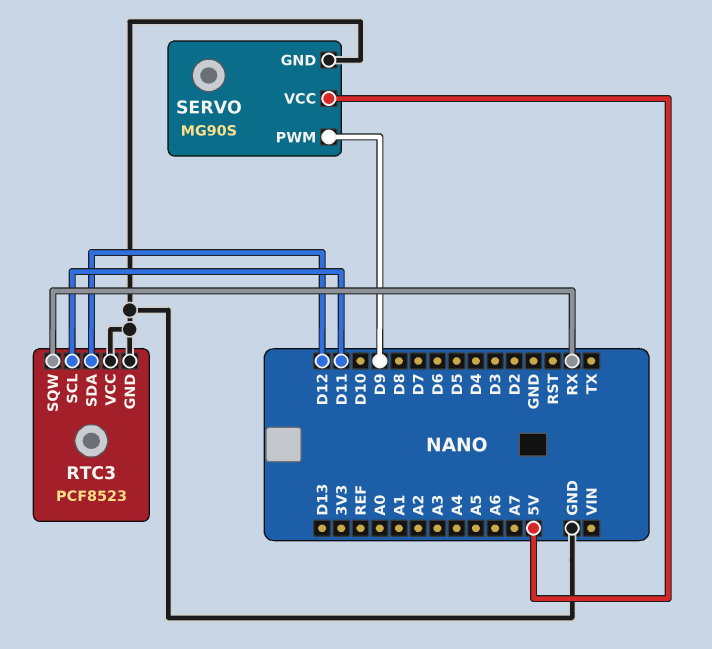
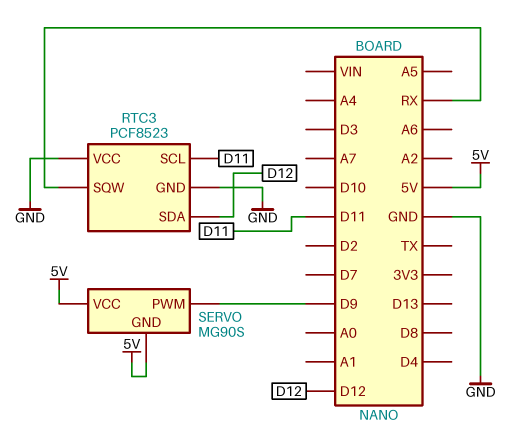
SERVO pin GND: GND -> 5V

